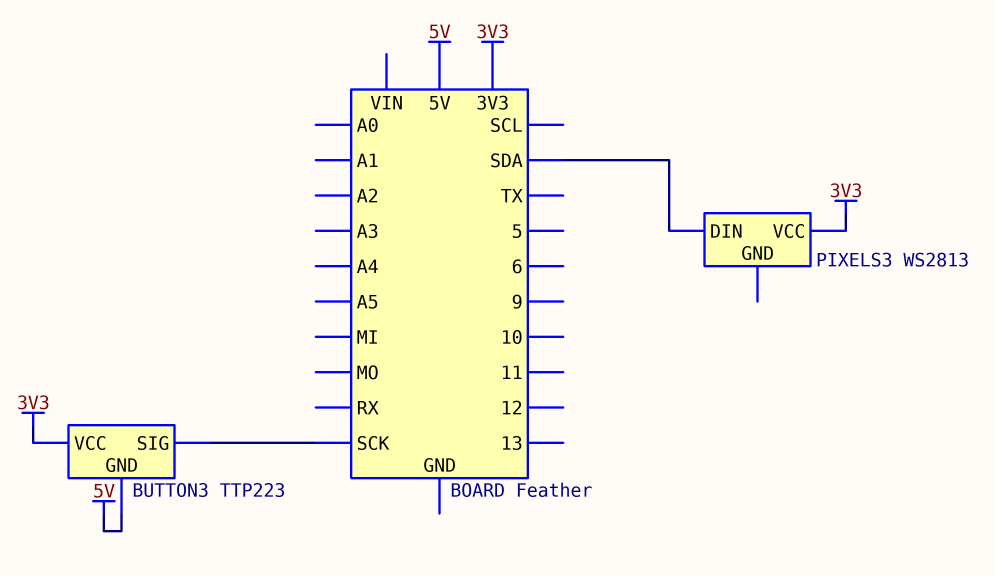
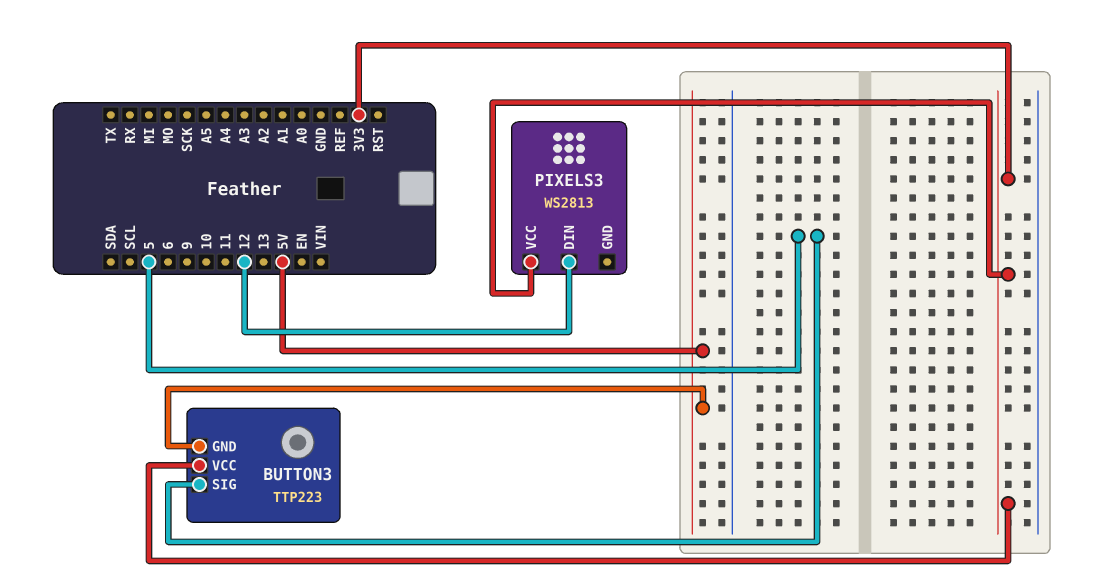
BUTTON3 pin SIG: SCK -> 5
PIXELS3 pin DIN: SDA -> 12

